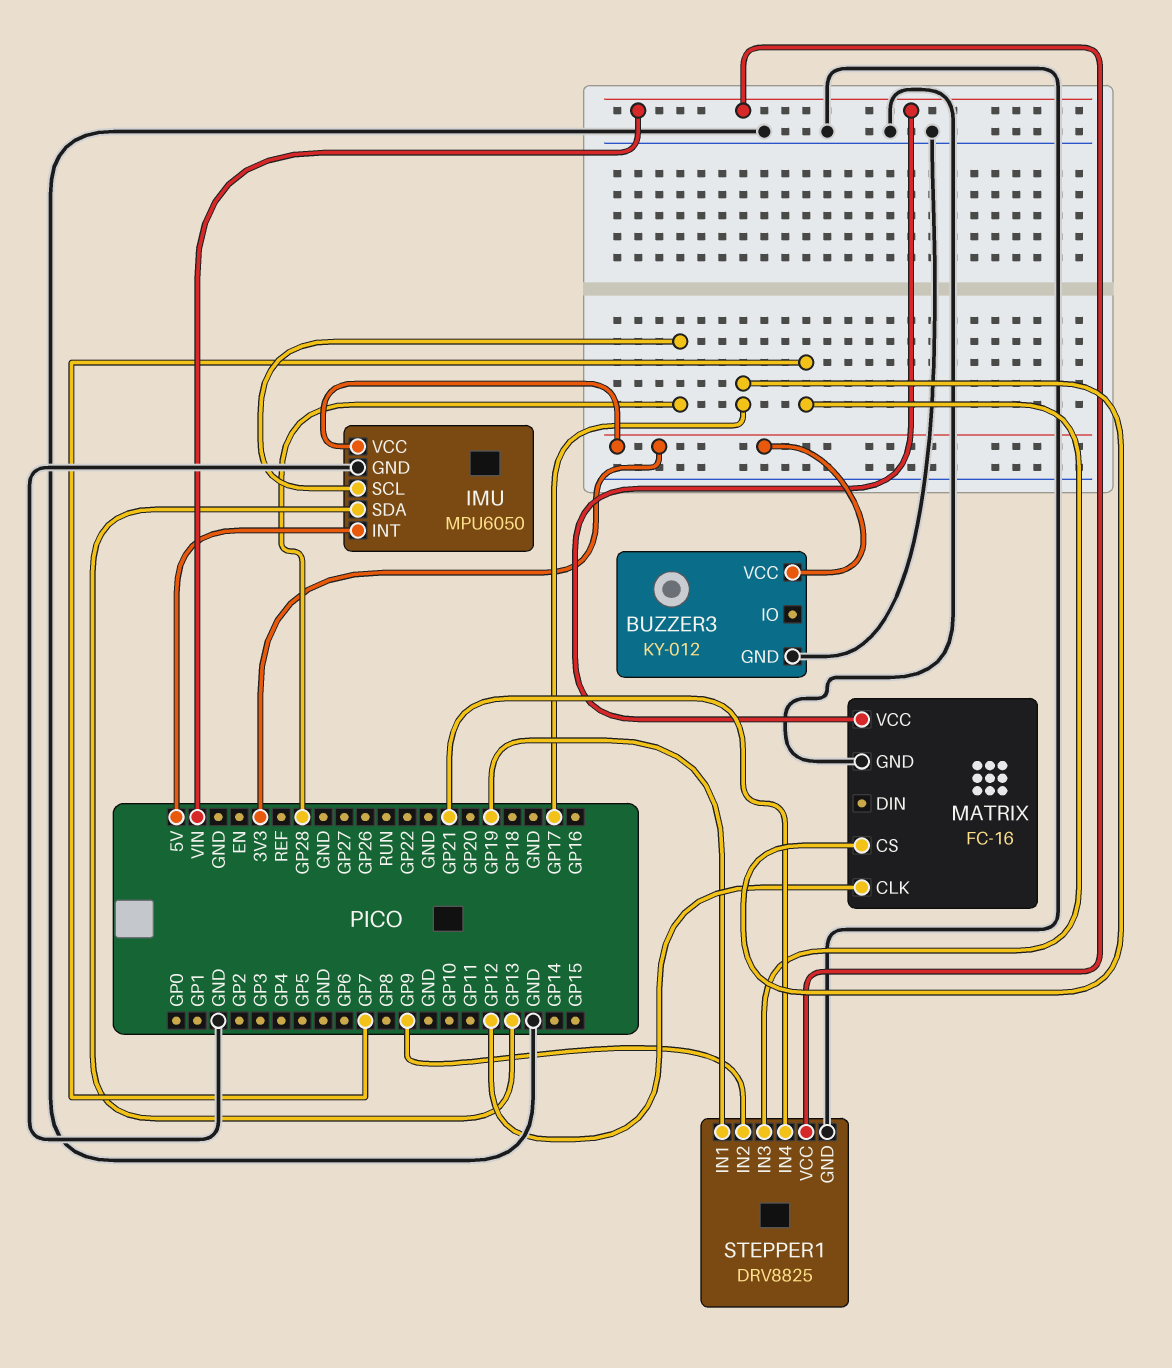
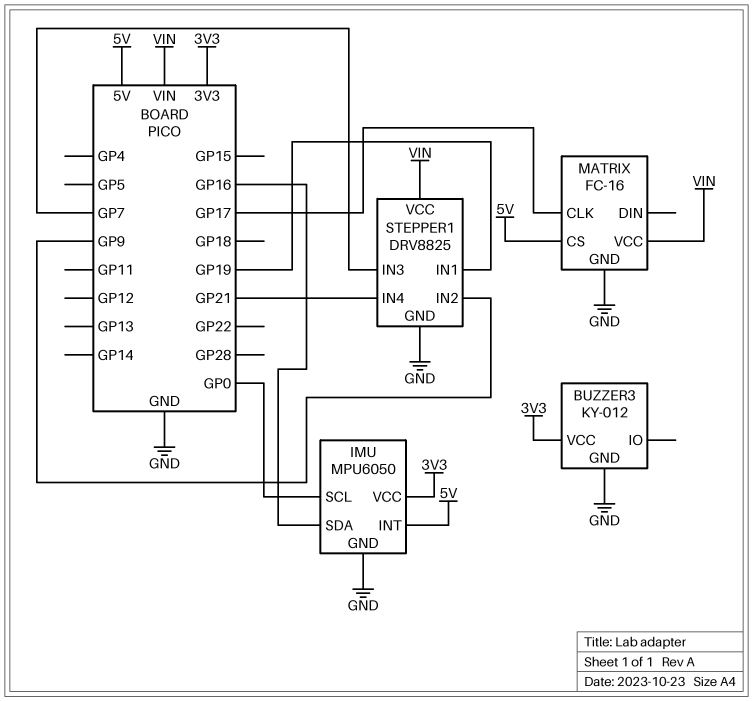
IMU pin SCL: GP28 -> GP0
IMU pin SDA: GP13 -> GP16
MATRIX pin CLK: GP12 -> GP17
MATRIX pin CS: GP17 -> 5V

